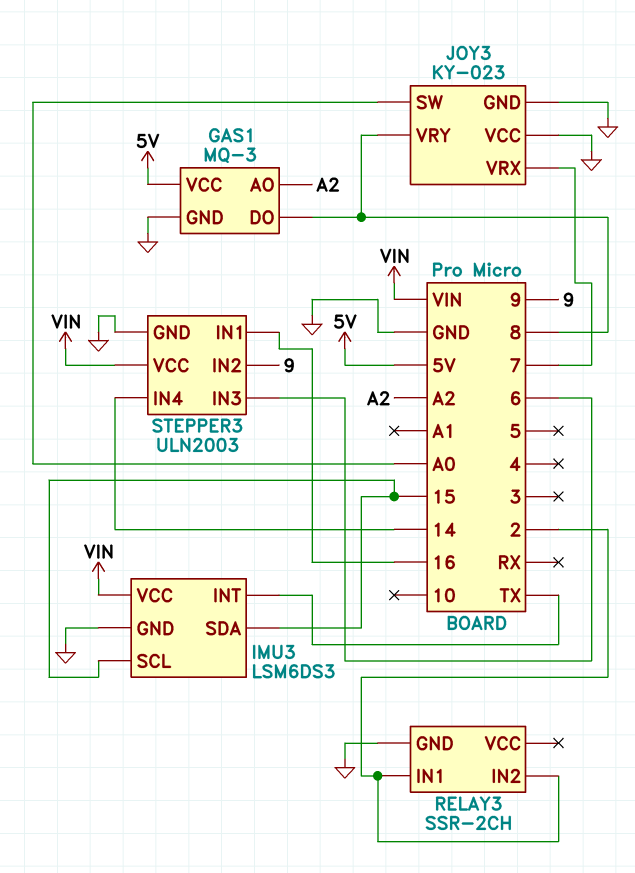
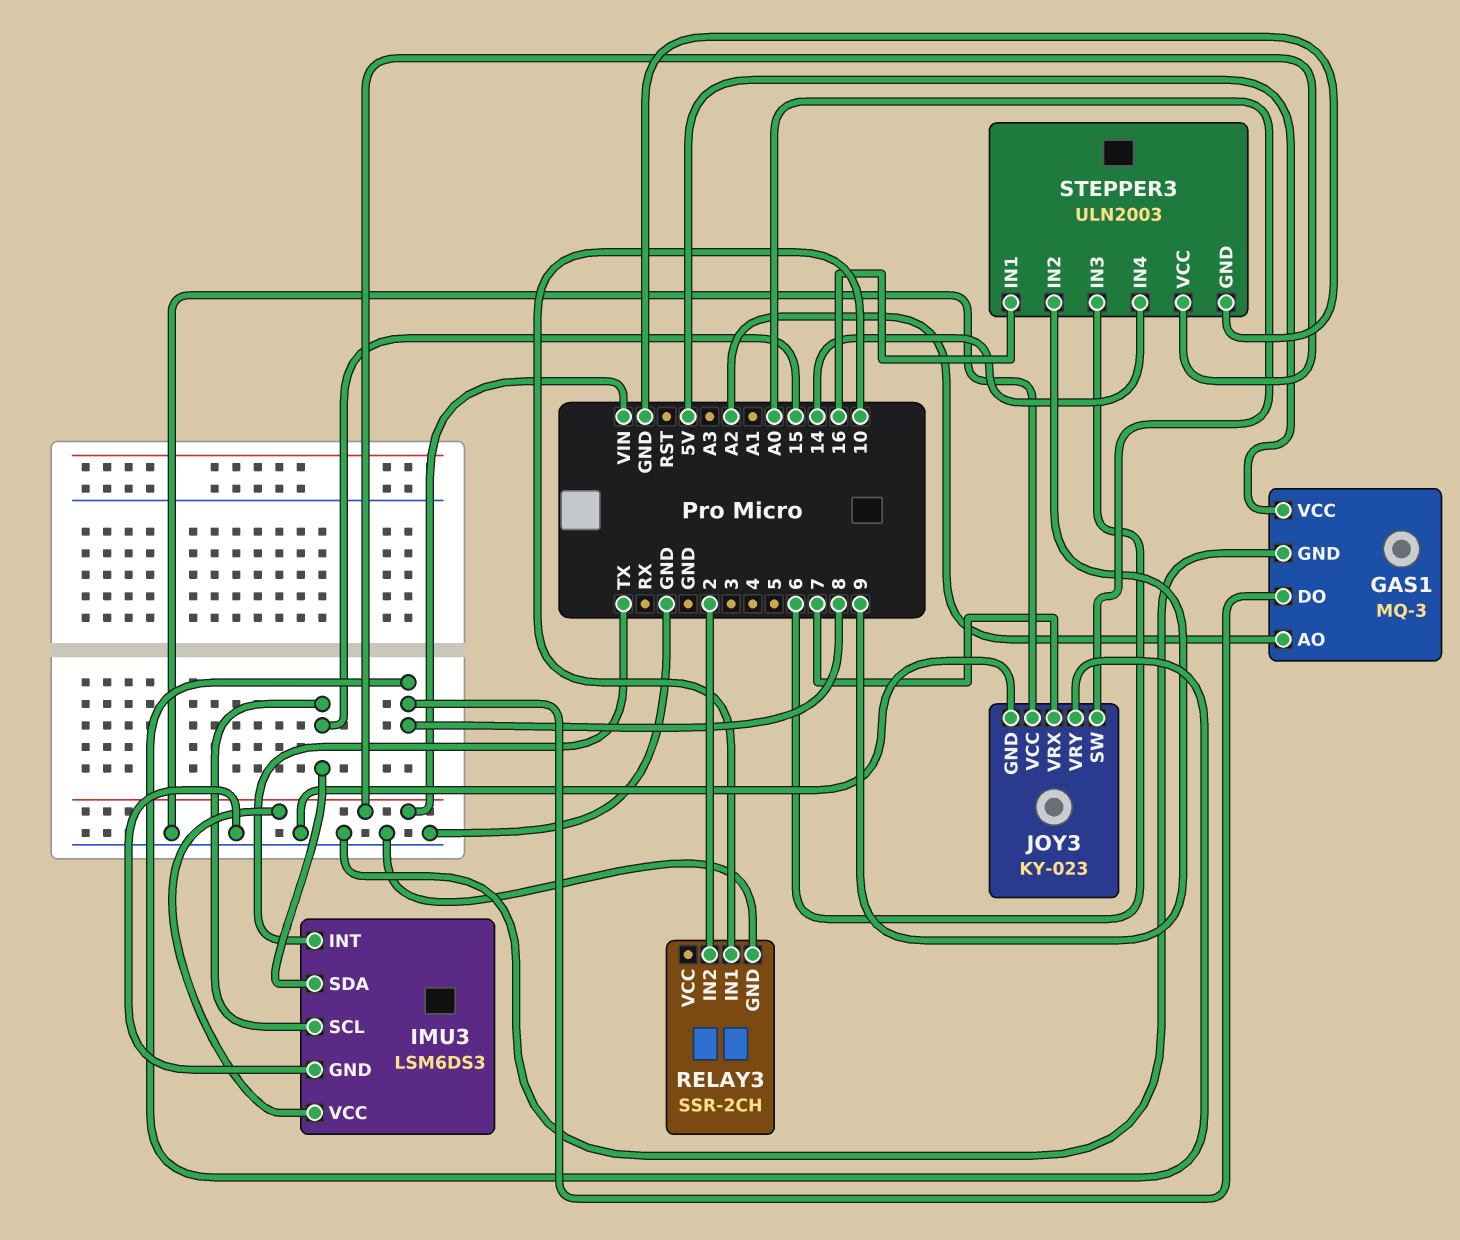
RELAY3 pin IN1: 2 -> 10

